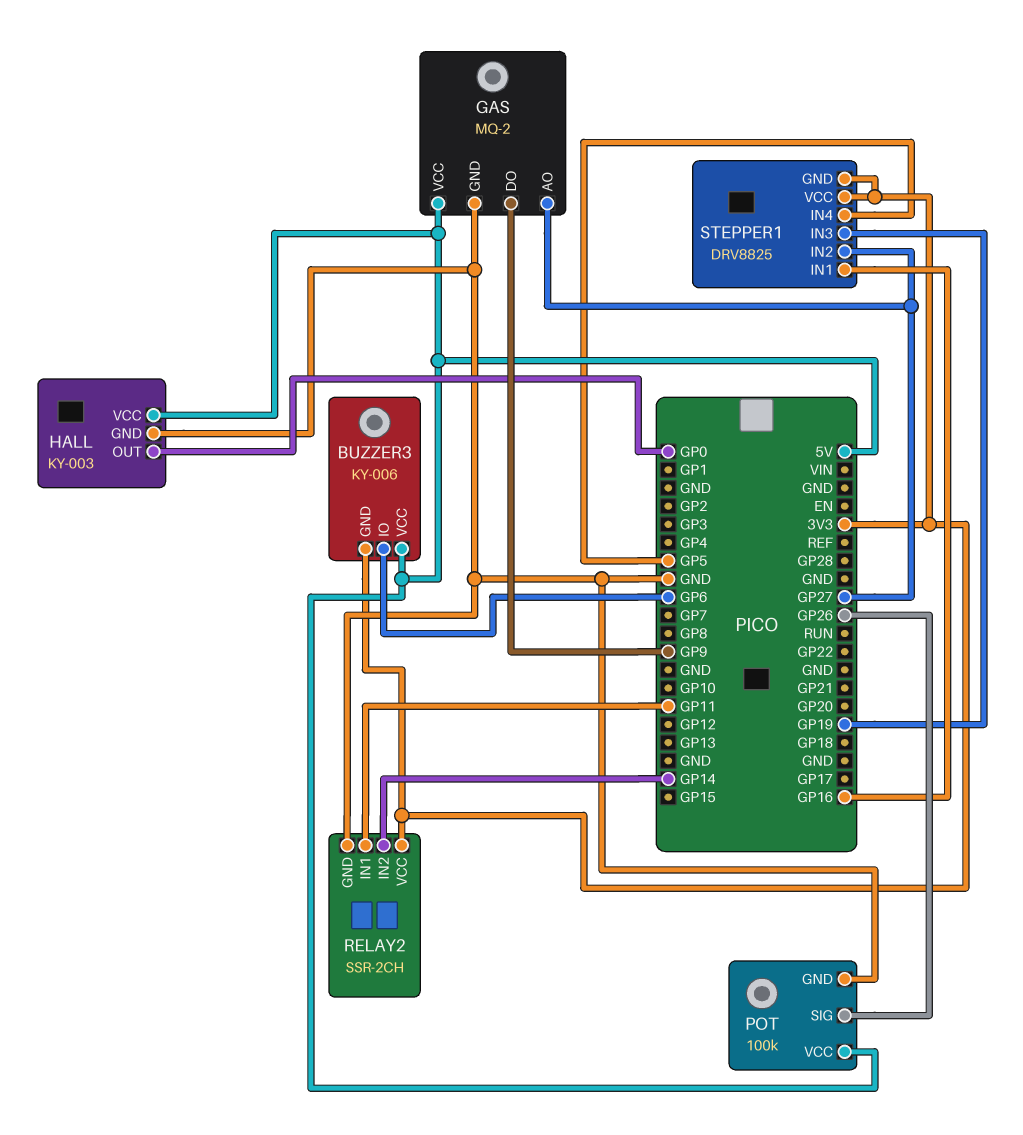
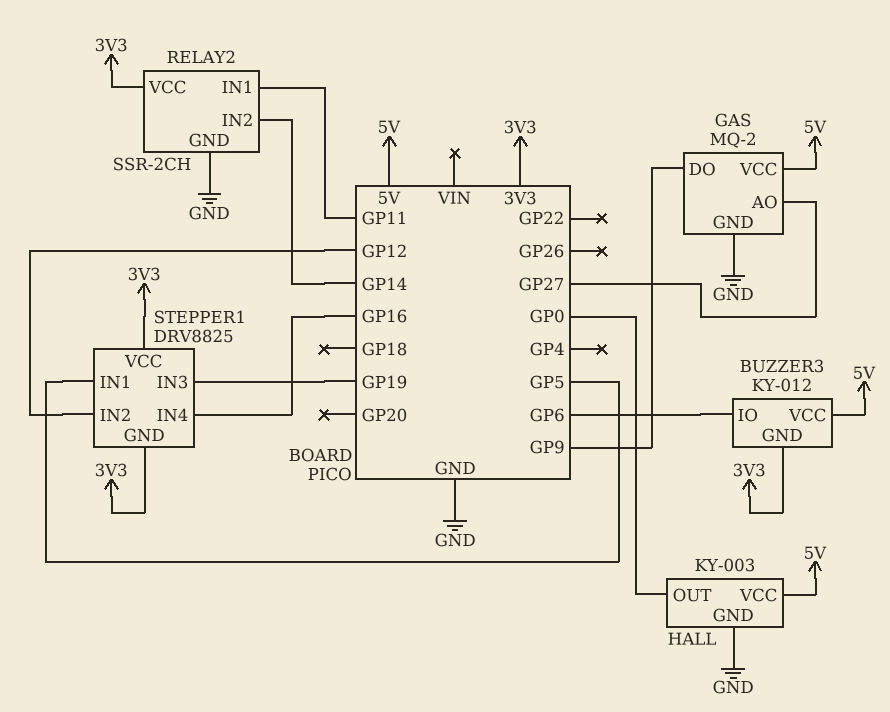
BUZZER3: KY-006 -> KY-012
POT: 100k -> none
POT pin GND: GND -> none
POT pin SIG: GP26 -> none
POT pin VCC: 5V -> none
STEPPER1 pin IN1: GP16 -> GP5
STEPPER1 pin IN2: GP27 -> GP12
STEPPER1 pin IN4: GP5 -> GP16

